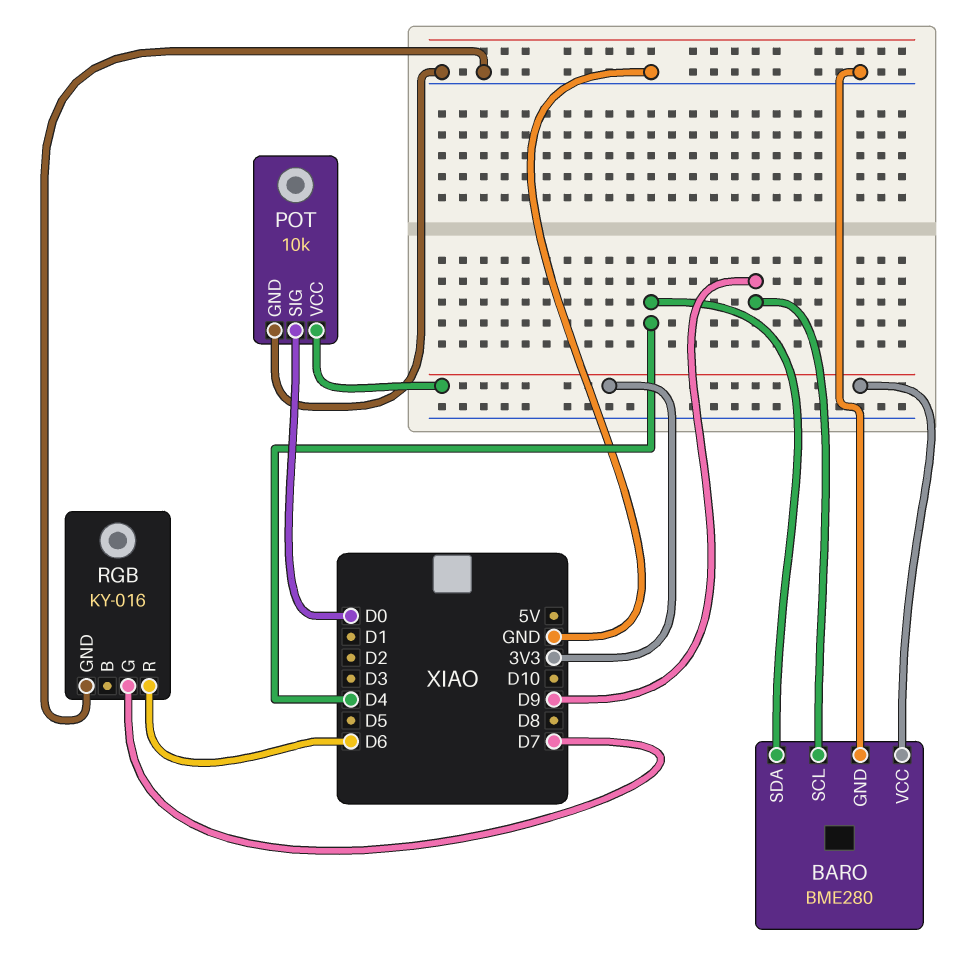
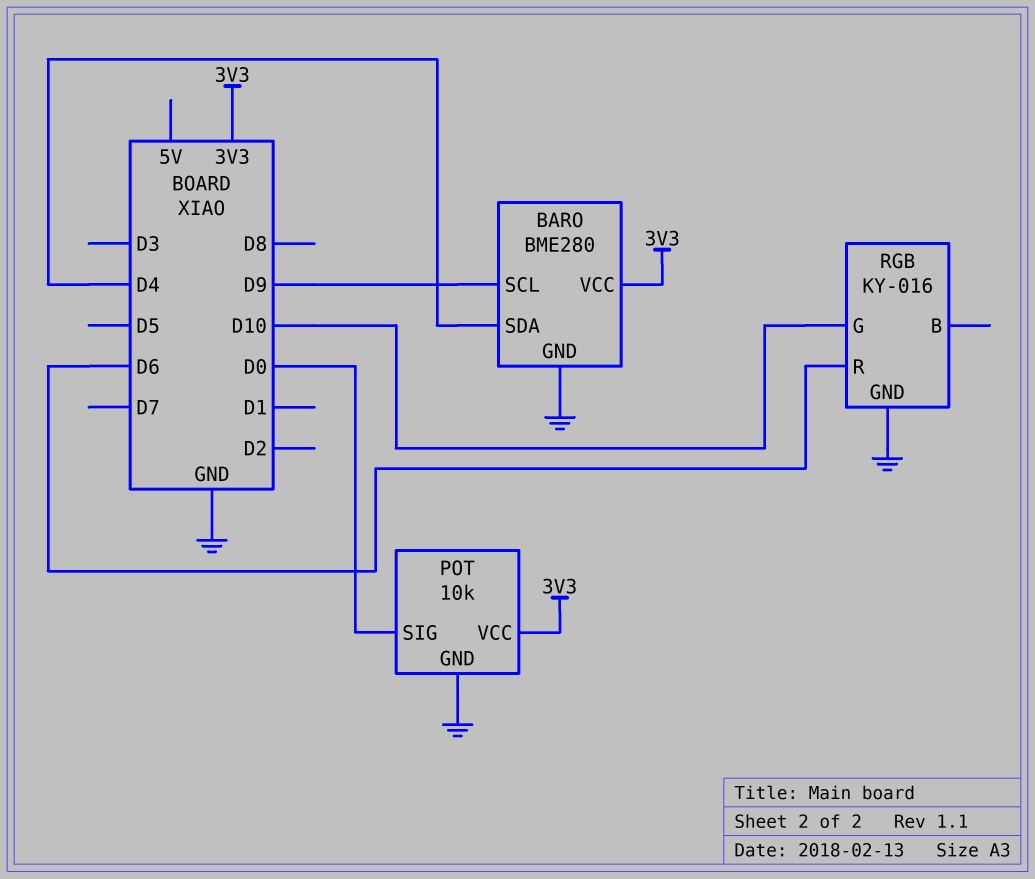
RGB pin G: D7 -> D10

